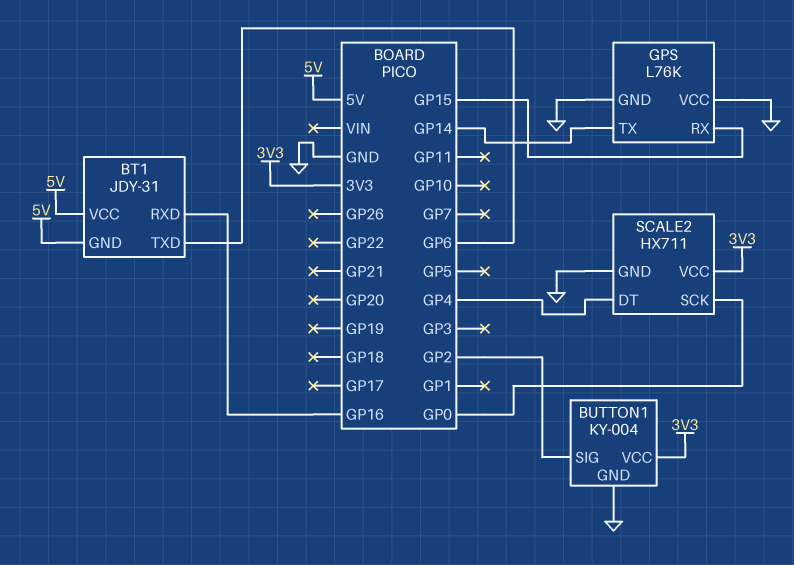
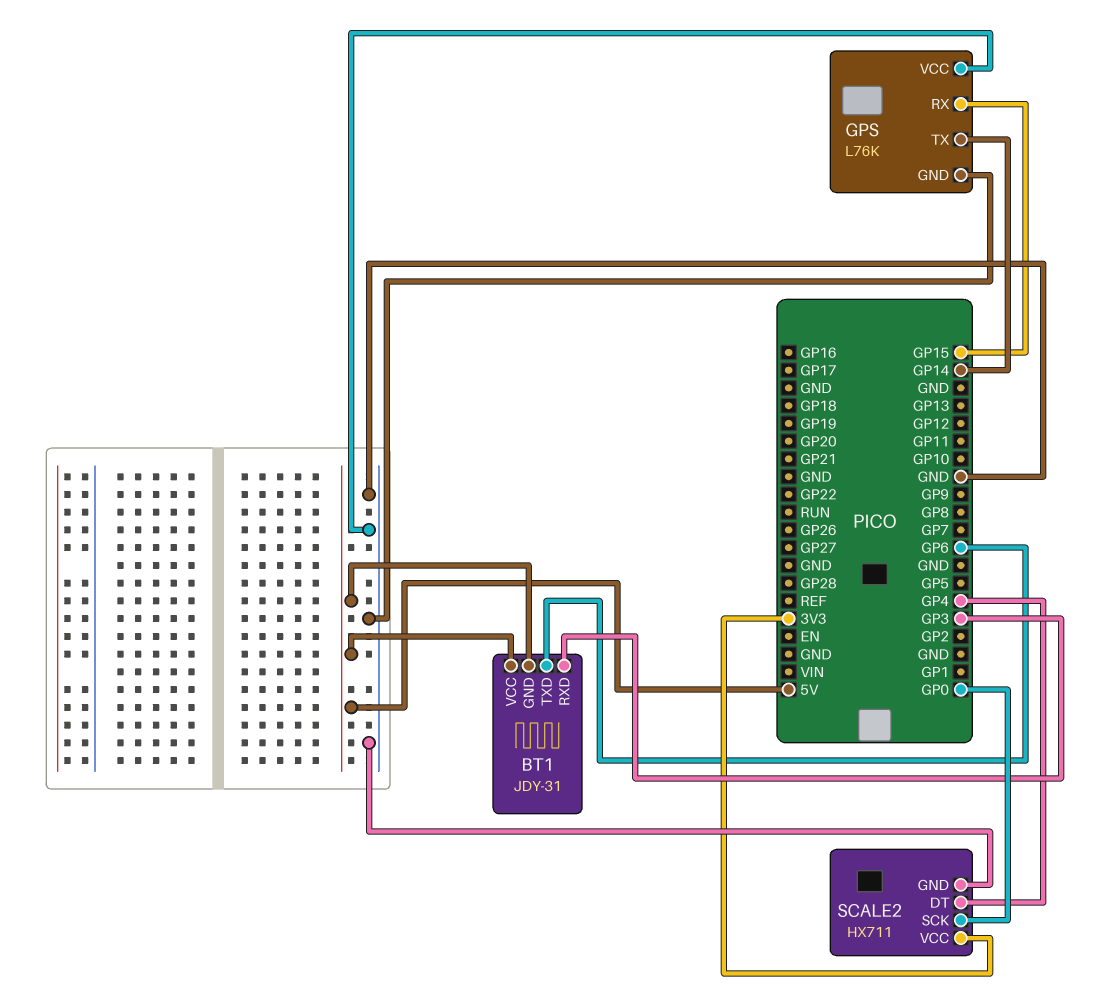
BT1 pin RXD: GP16 -> GP3
BUTTON1: KY-004 -> none
BUTTON1 pin GND: GND -> none
BUTTON1 pin SIG: GP2 -> none
BUTTON1 pin VCC: 3V3 -> none

